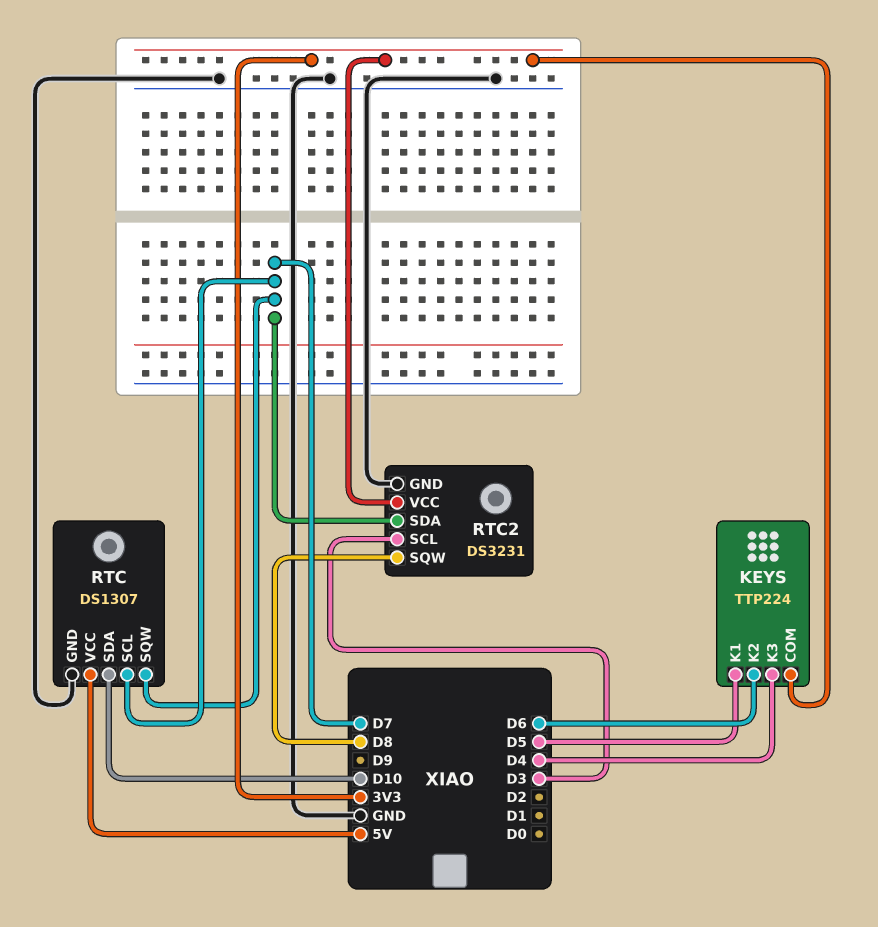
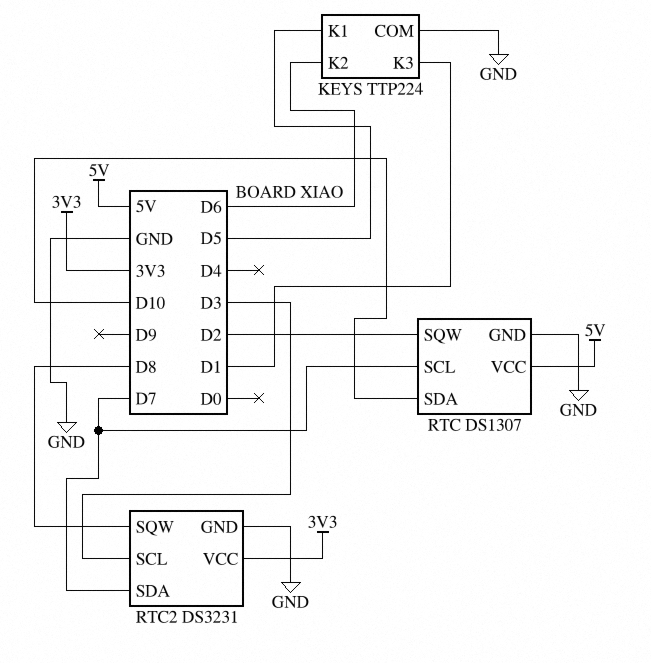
KEYS pin COM: 3V3 -> GND
KEYS pin K3: D4 -> D1
RTC pin SQW: D7 -> D2

